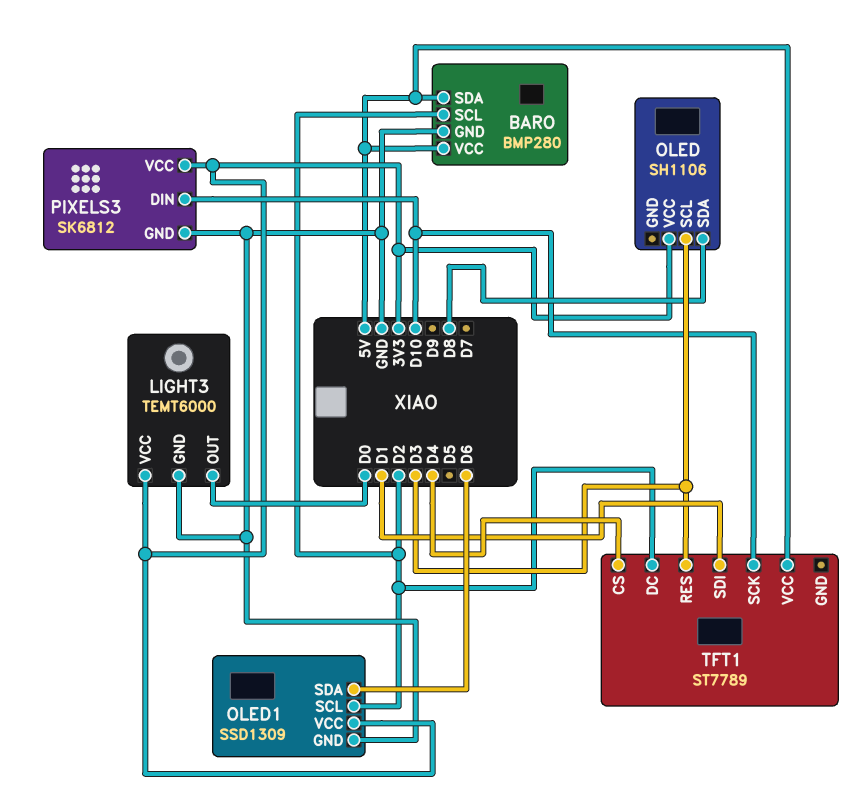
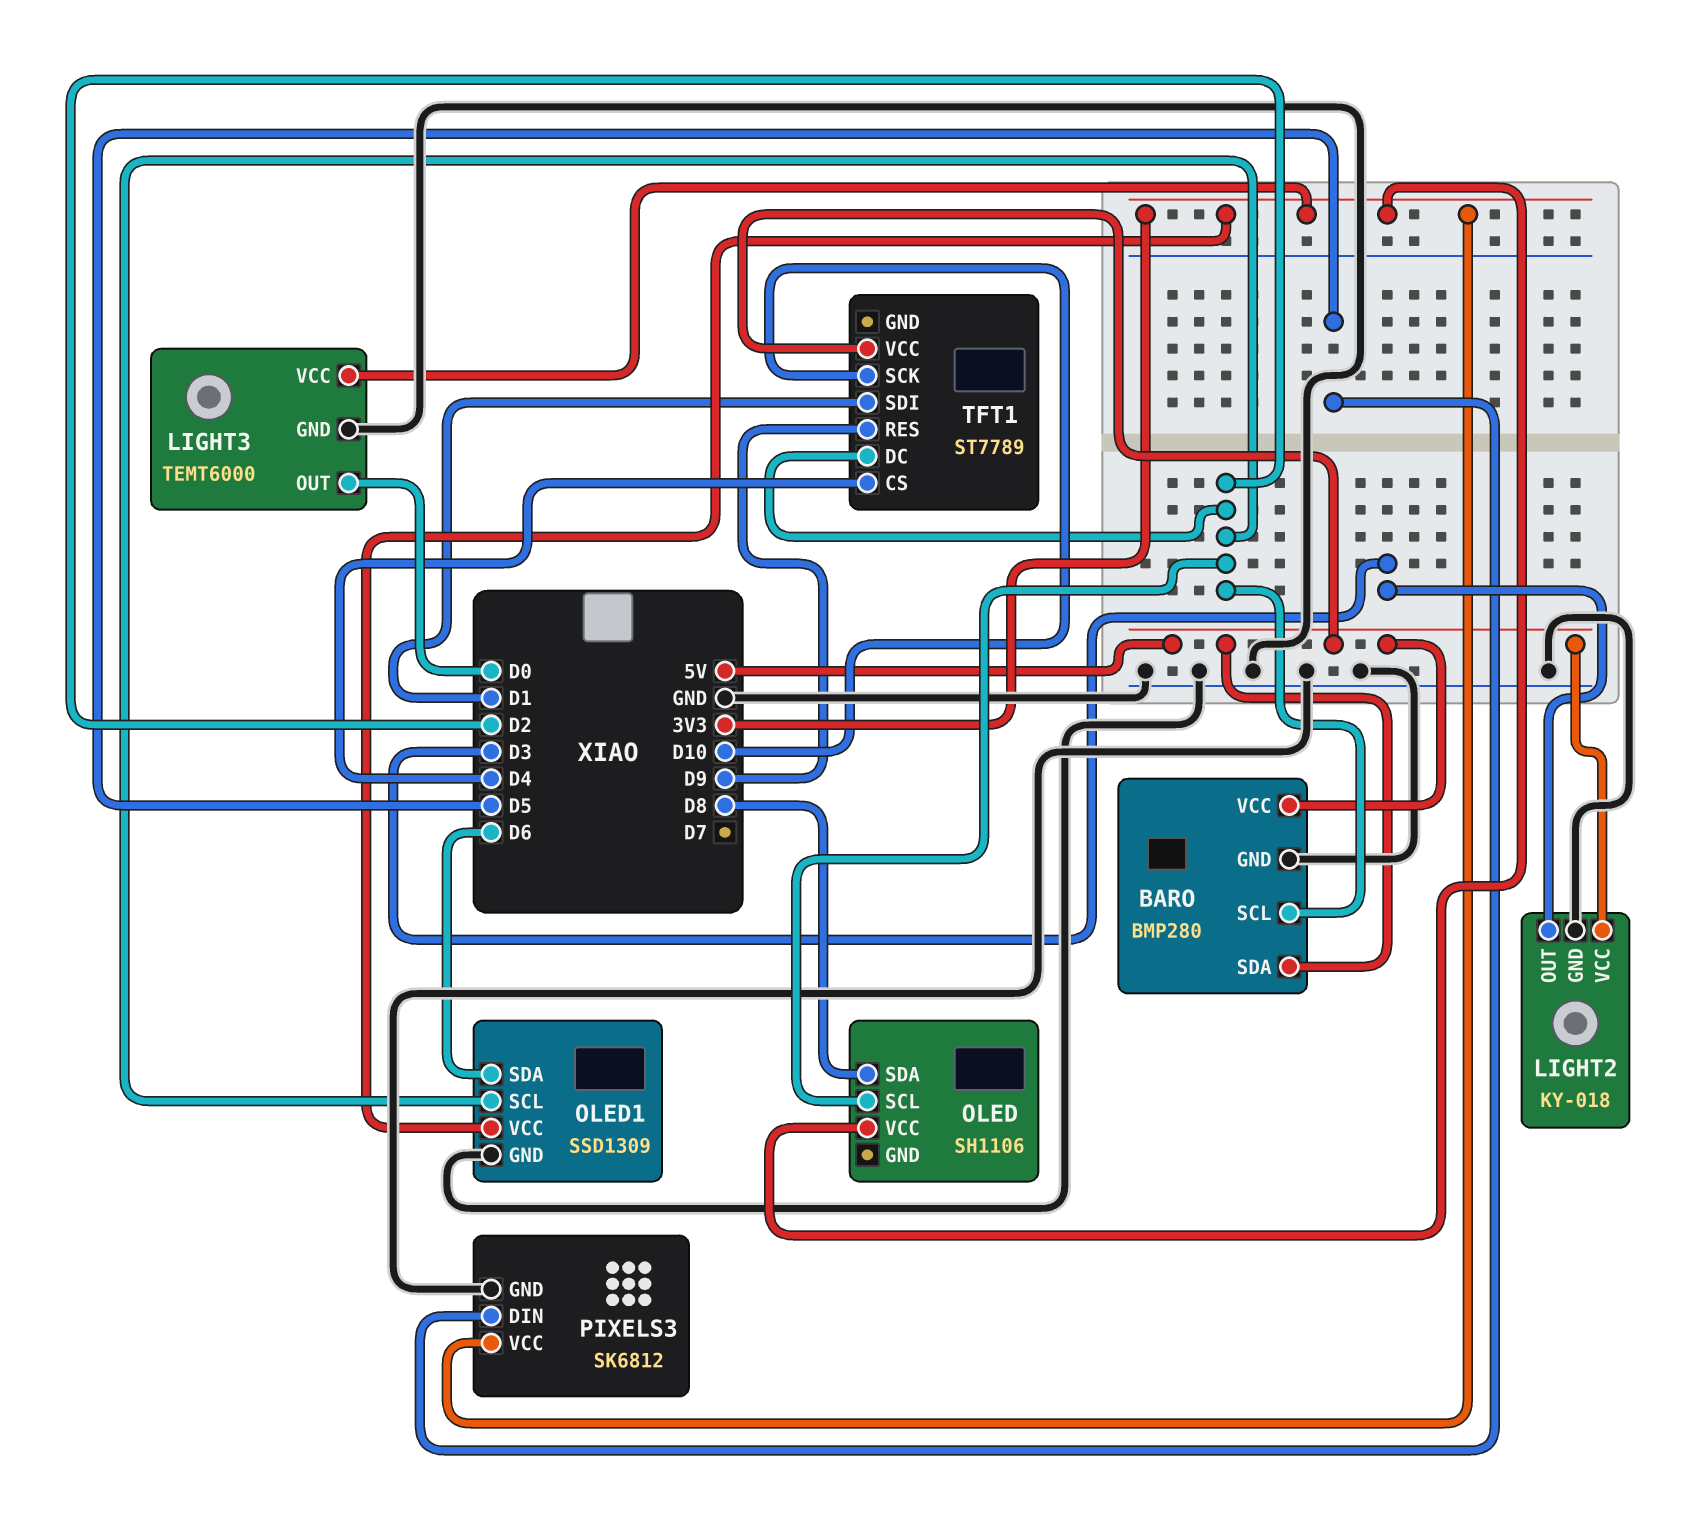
LIGHT2: none -> KY-018
LIGHT2 pin GND: none -> GND
LIGHT2 pin OUT: none -> D3
LIGHT2 pin VCC: none -> 5V
OLED pin SCL: D3 -> D2
PIXELS3 pin DIN: D10 -> D5
TFT1 pin RES: D3 -> D9

